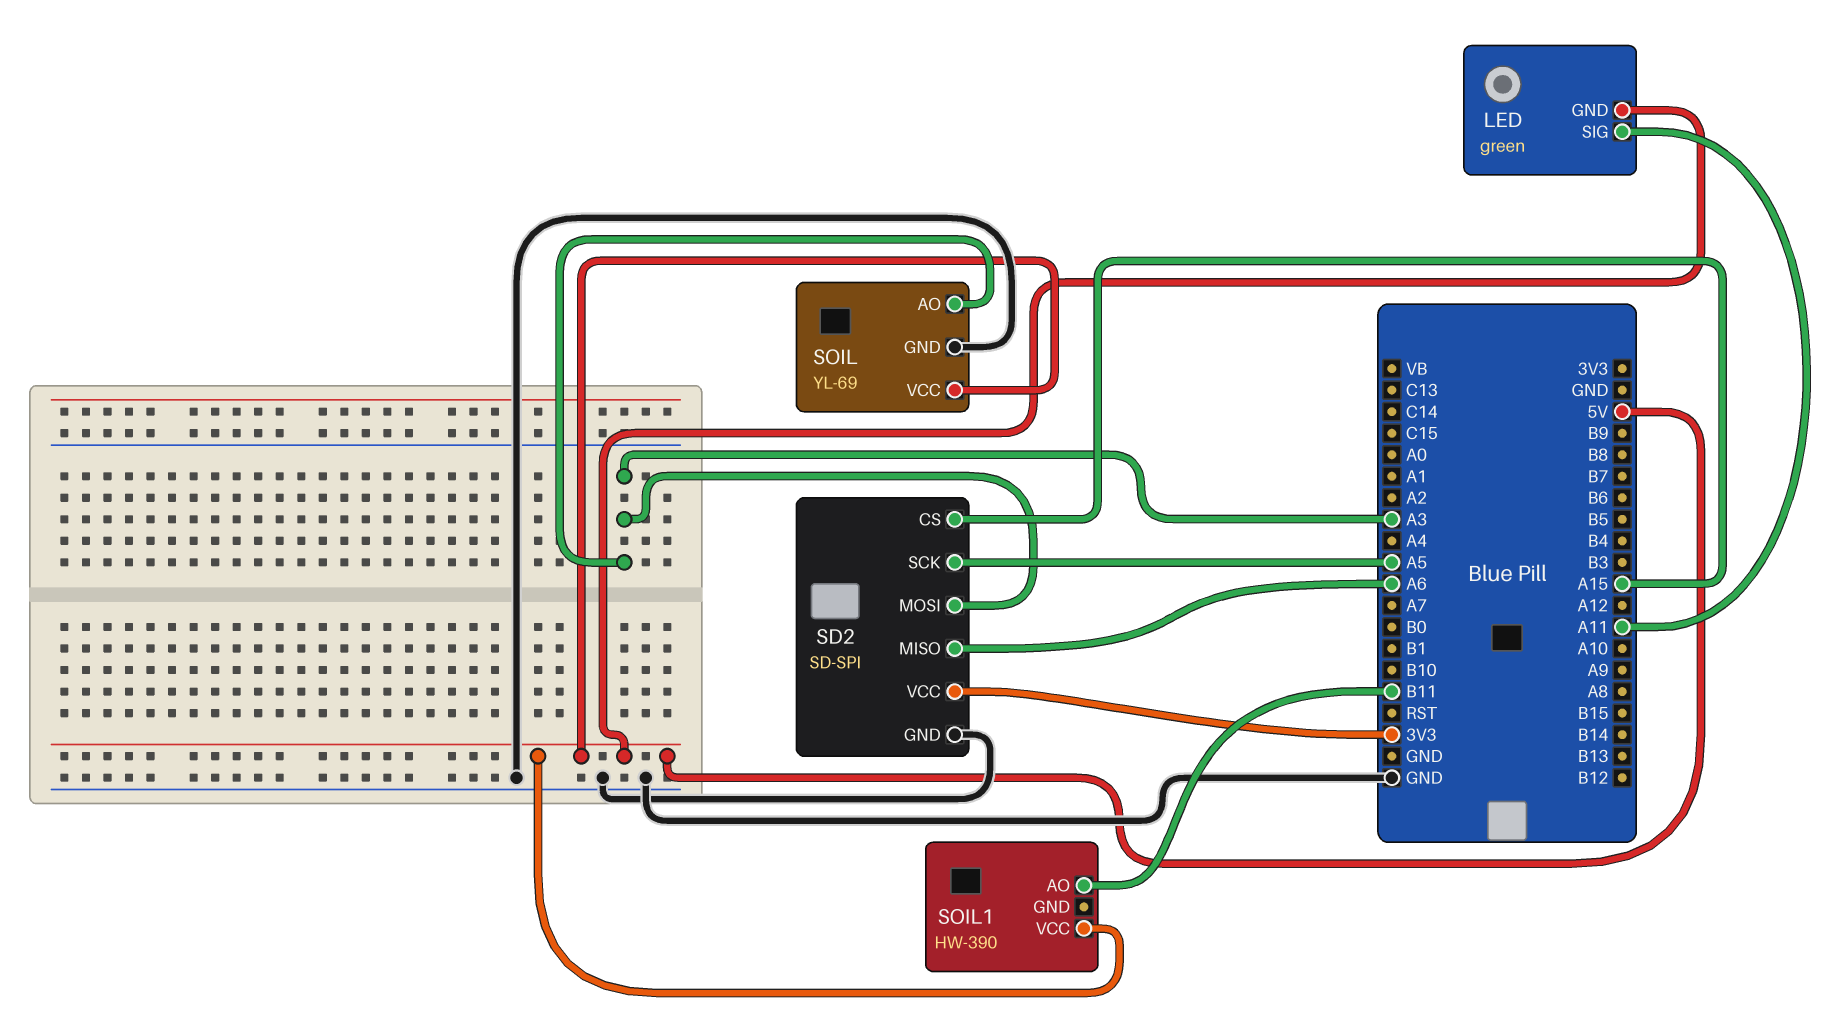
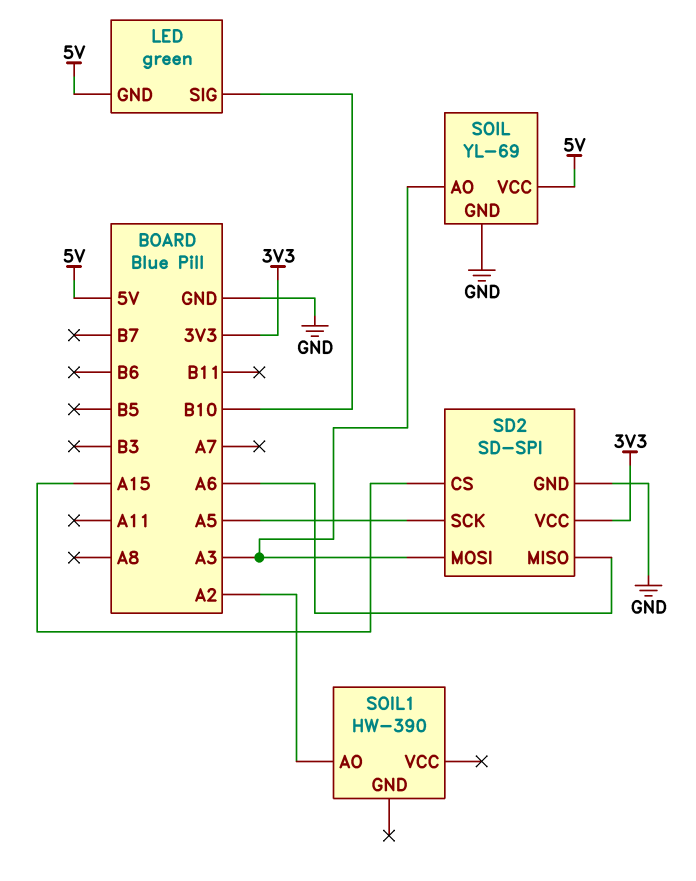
LED pin SIG: A11 -> B10
SOIL1 pin AO: B11 -> A2
SOIL1 pin VCC: 5V -> none

